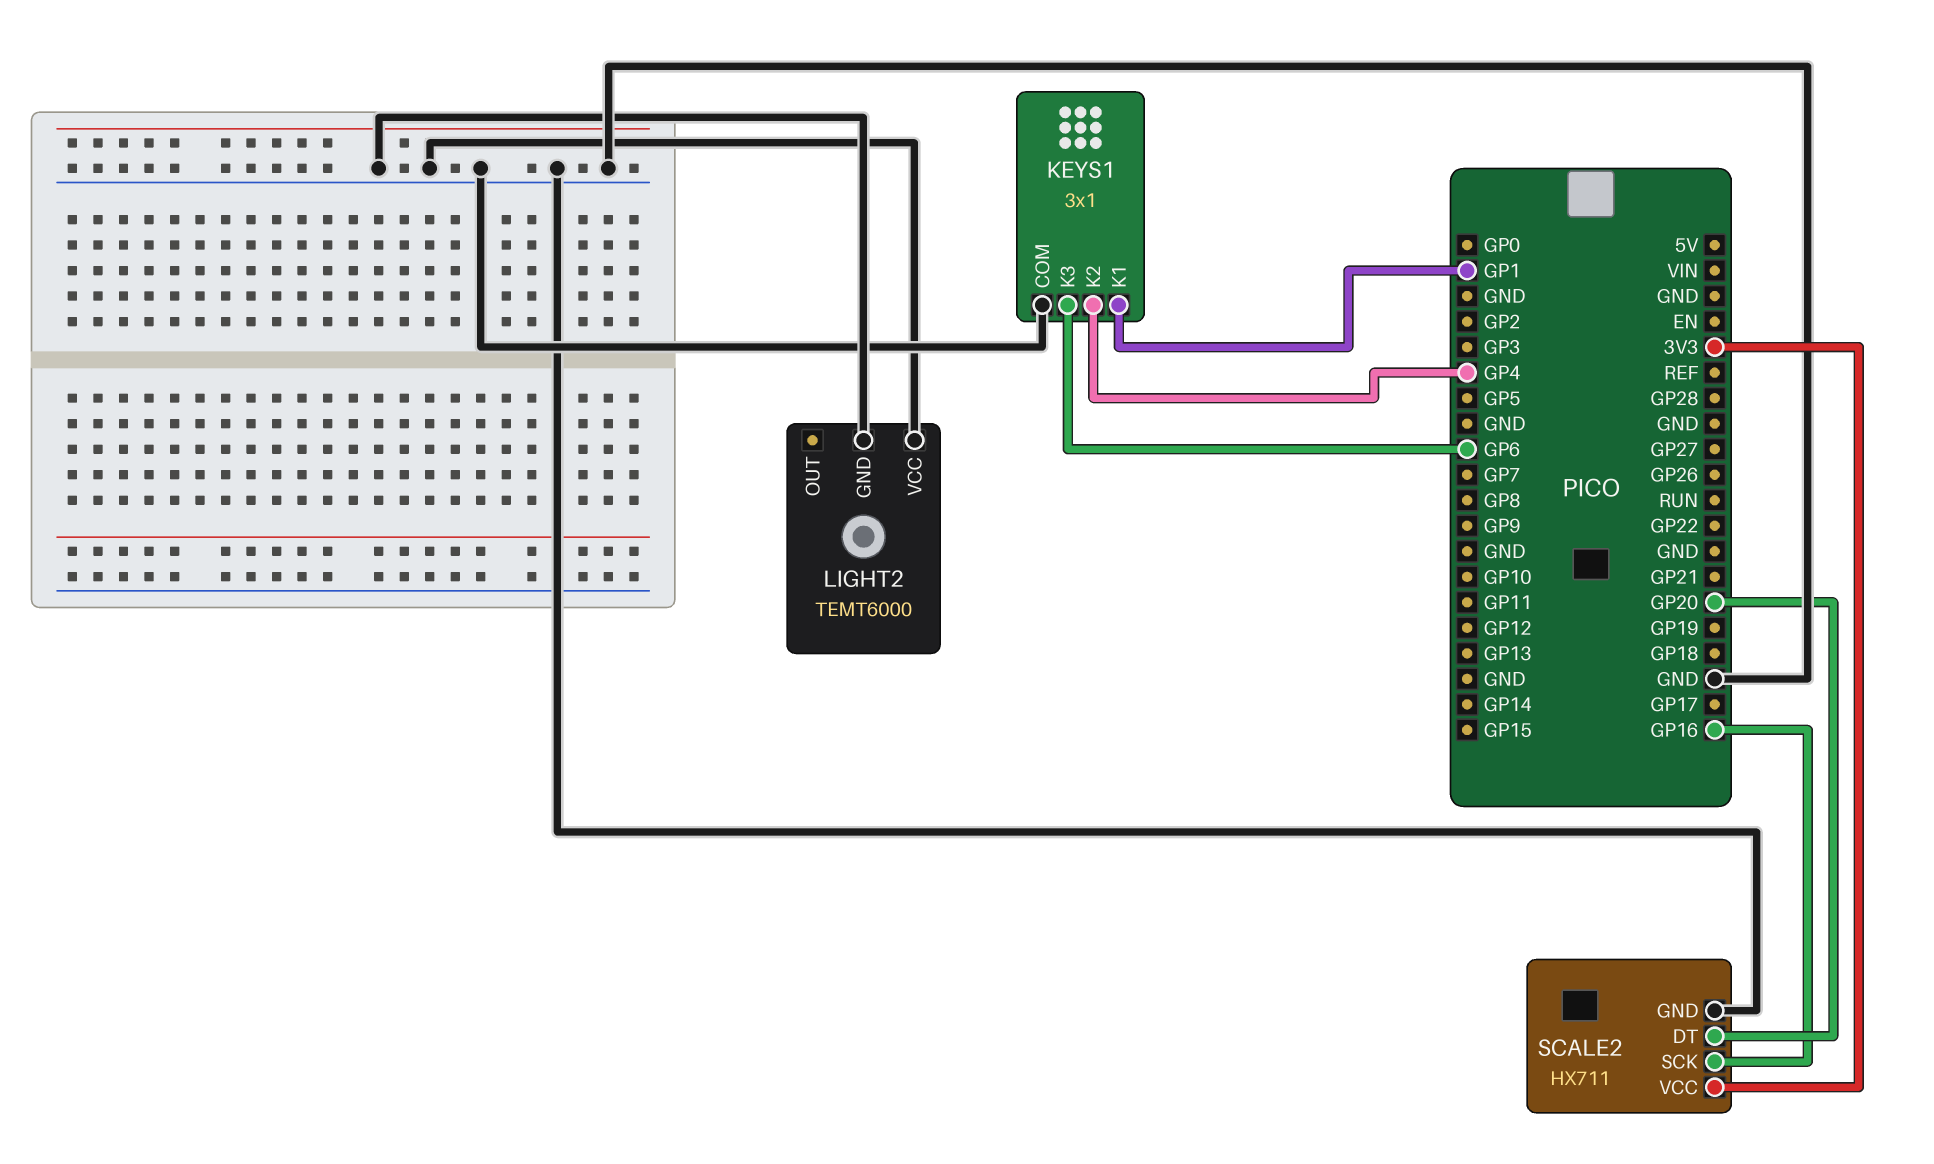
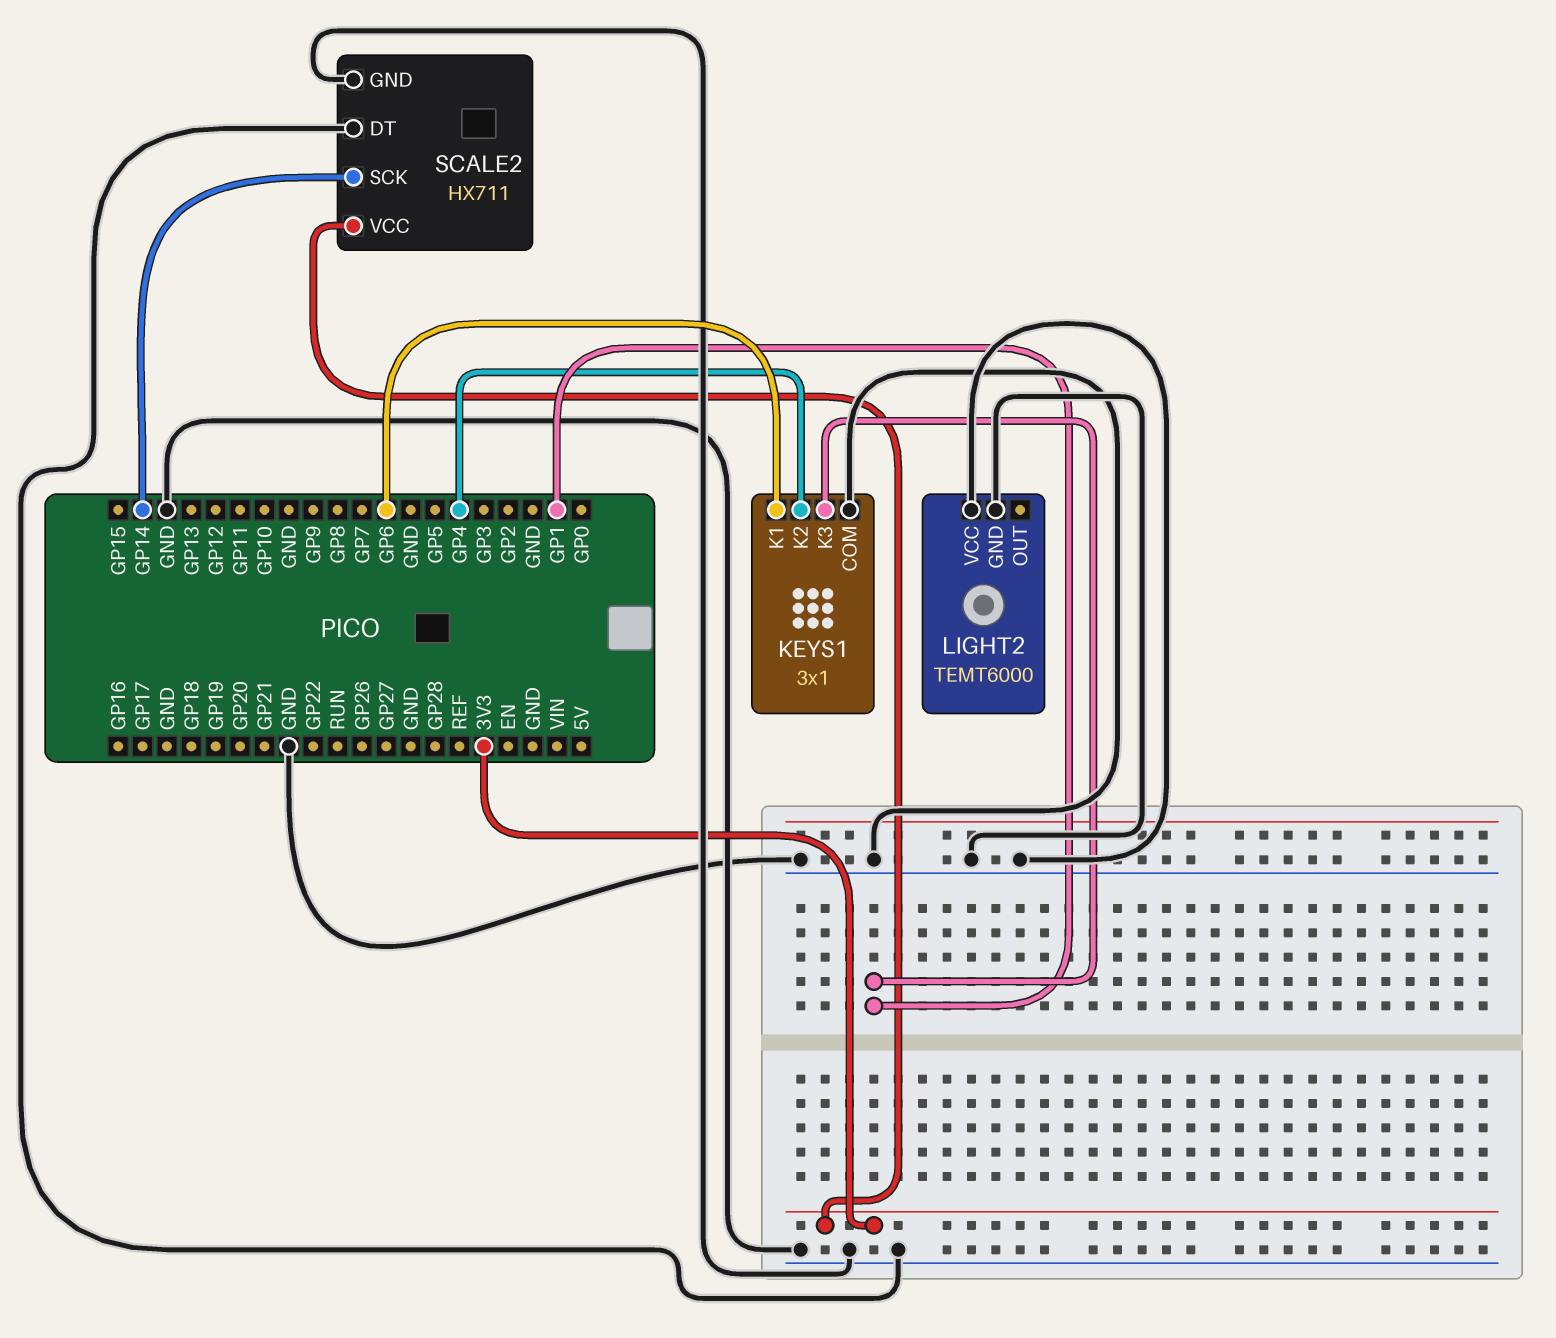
KEYS1 pin K1: GP1 -> GP6
KEYS1 pin K3: GP6 -> GP1
SCALE2 pin DT: GP20 -> GND
SCALE2 pin SCK: GP16 -> GP14

